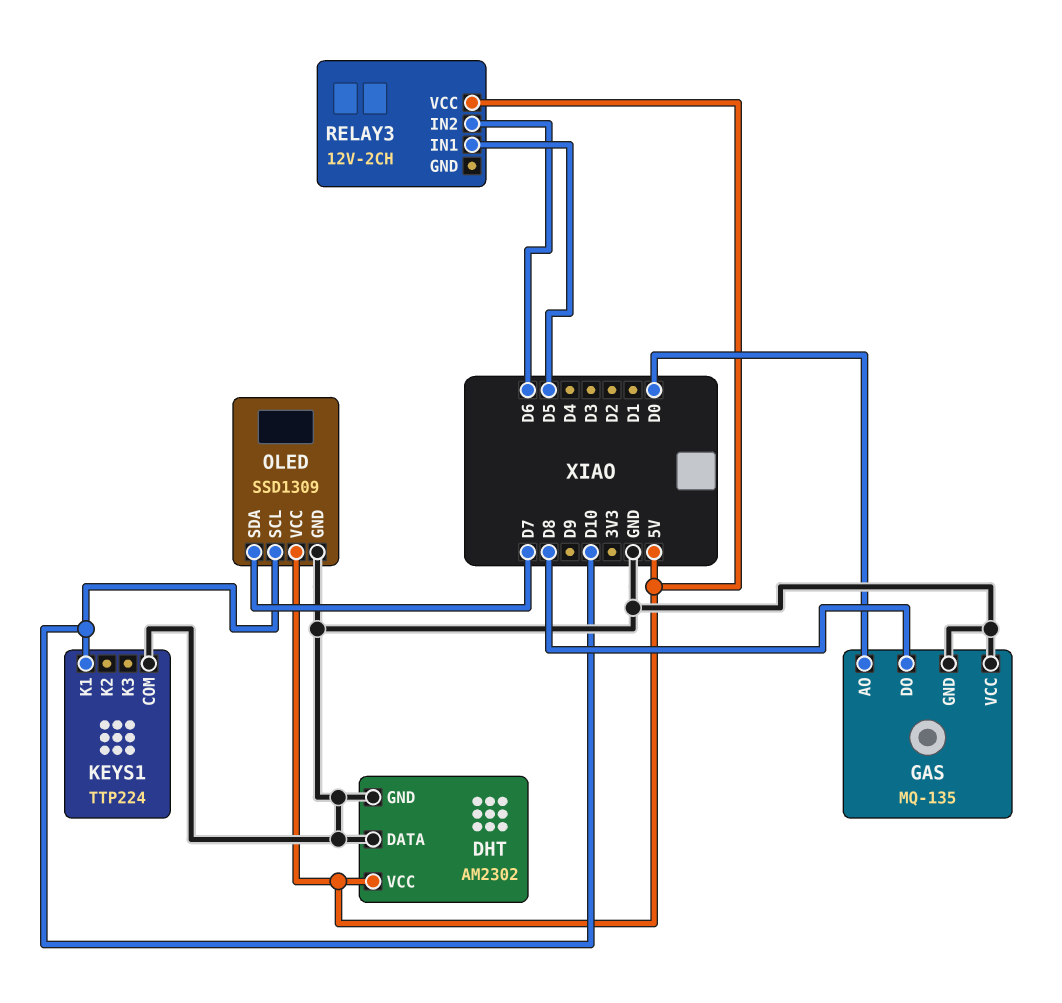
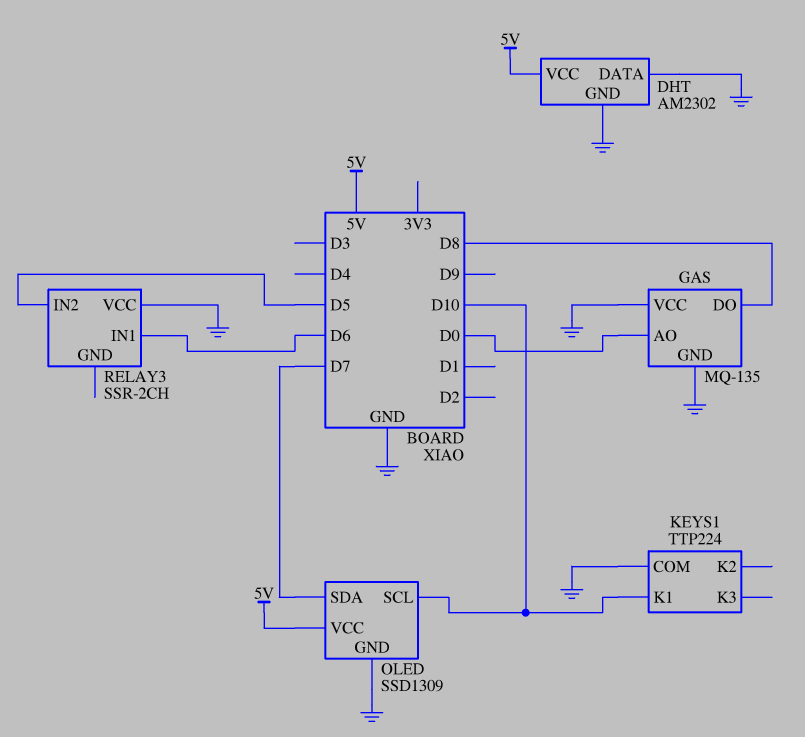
RELAY3: 12V-2CH -> SSR-2CH
RELAY3 pin IN1: D5 -> D6
RELAY3 pin IN2: D6 -> D5
RELAY3 pin VCC: 5V -> GND

